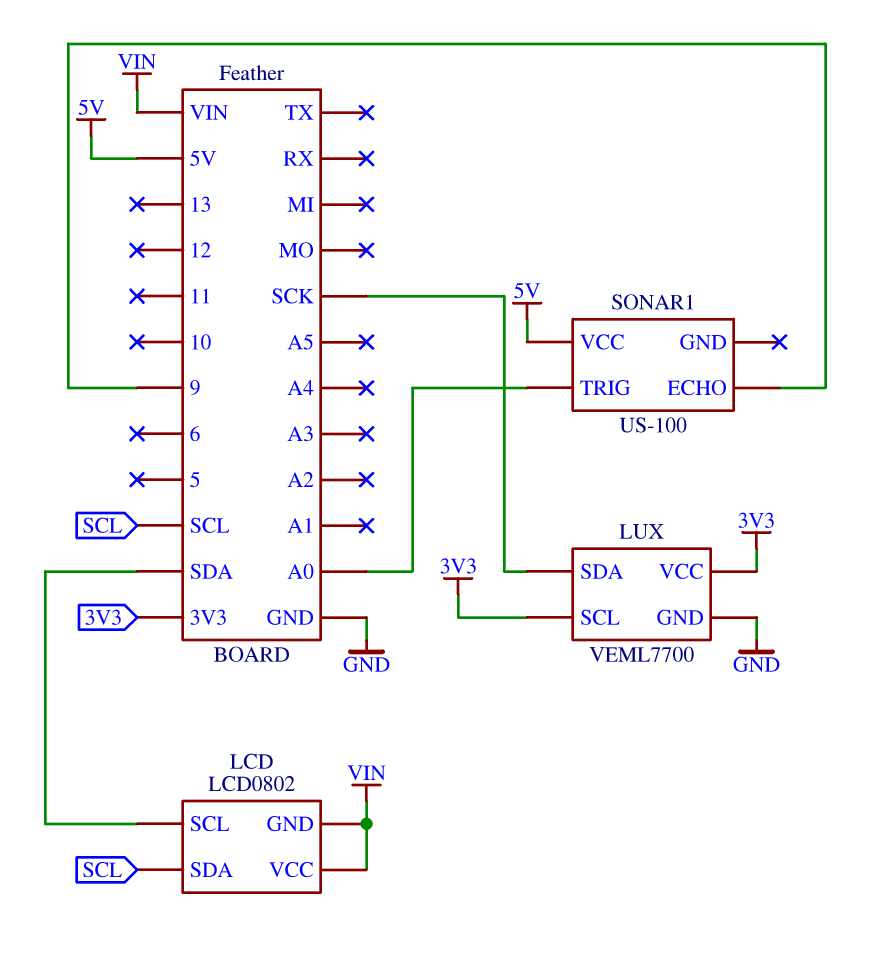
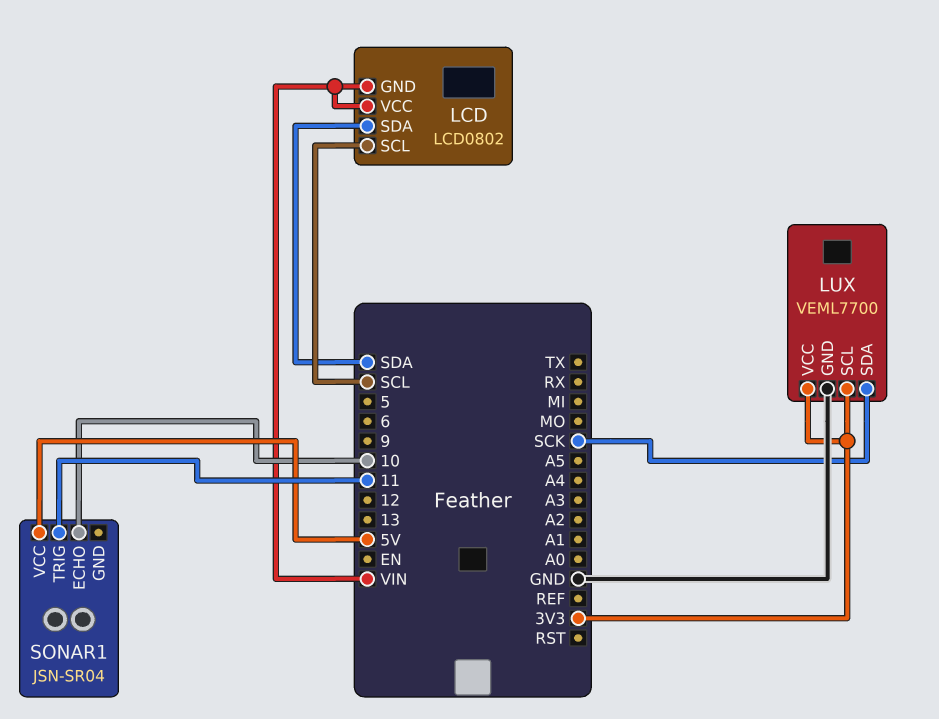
LCD pin SCL: SDA -> SCL
LCD pin SDA: SCL -> SDA
SONAR1: US-100 -> JSN-SR04
SONAR1 pin ECHO: 9 -> 10
SONAR1 pin TRIG: A0 -> 11

